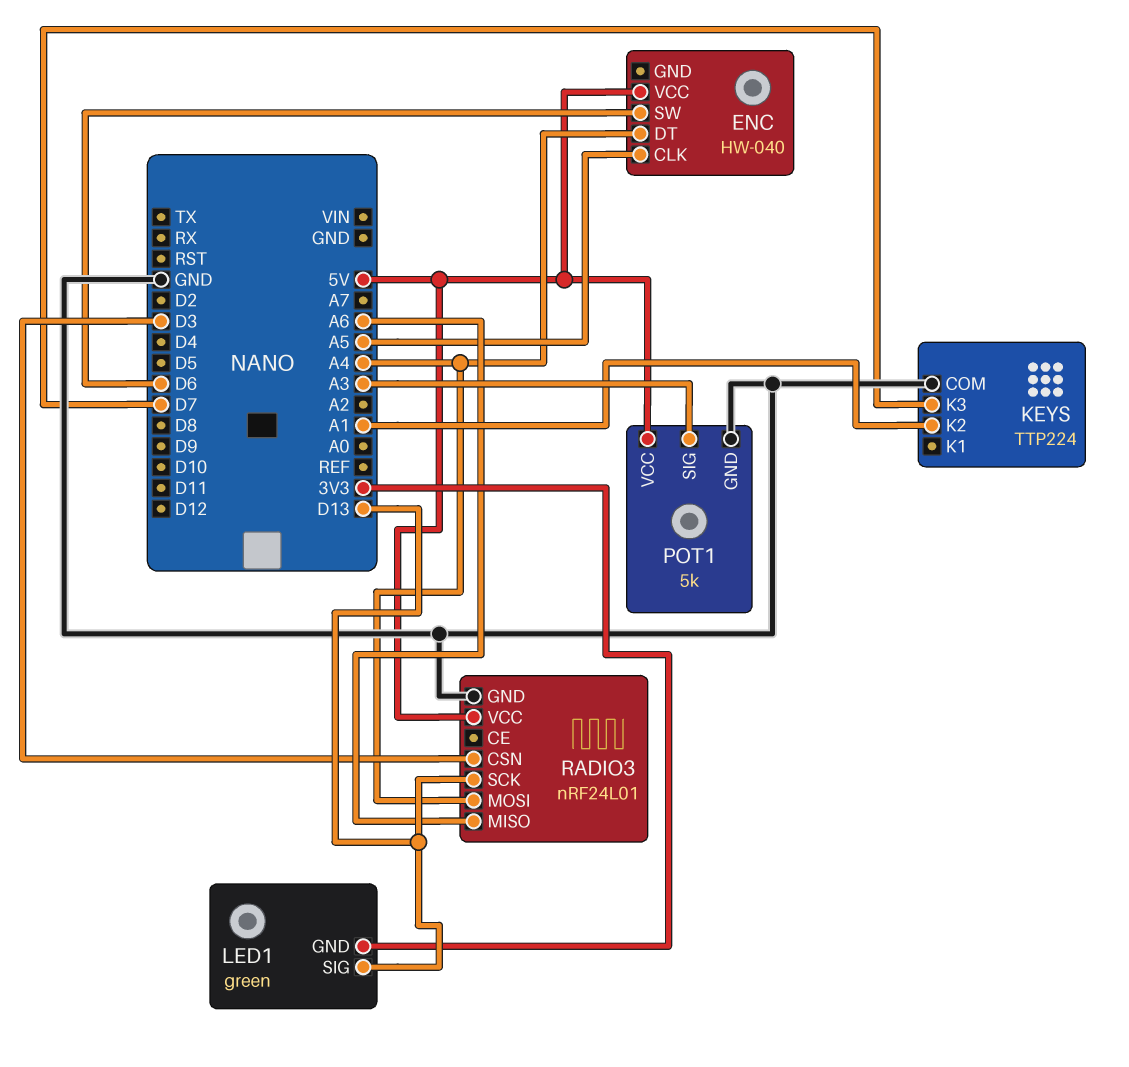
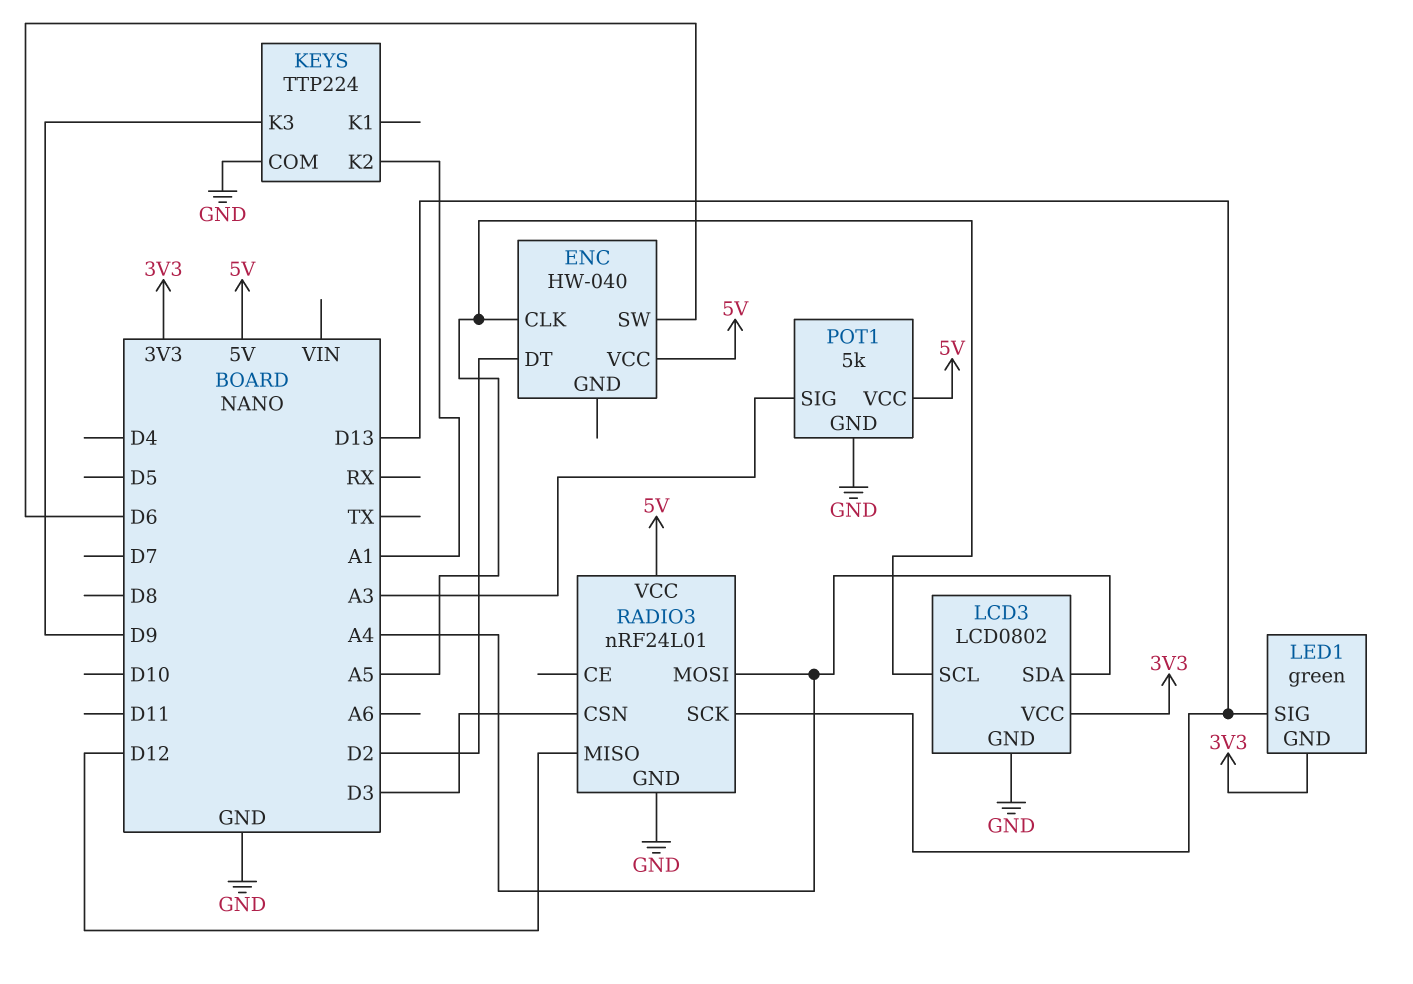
ENC pin DT: A4 -> D2
KEYS pin K3: D7 -> D9
LCD3: none -> LCD0802
LCD3 pin GND: none -> GND
LCD3 pin SCL: none -> A5
LCD3 pin SDA: none -> A4
LCD3 pin VCC: none -> 3V3
RADIO3 pin MISO: A6 -> D12

